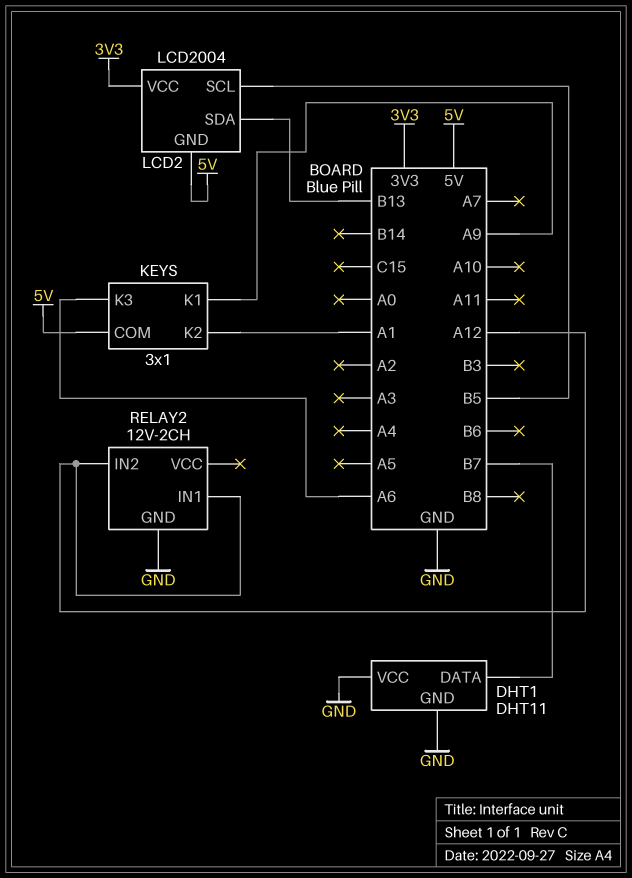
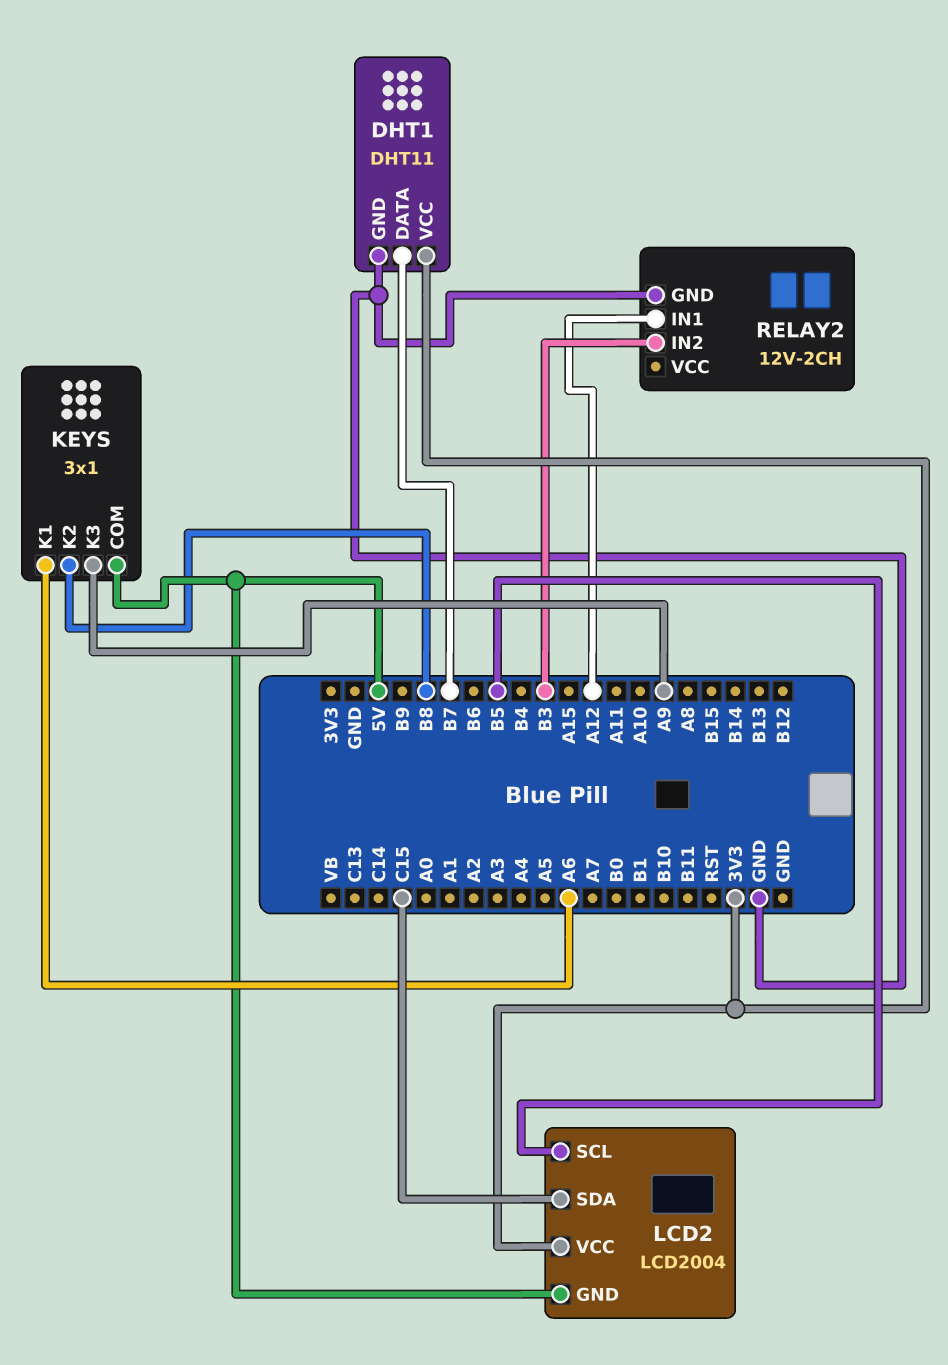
DHT1 pin VCC: GND -> 3V3
KEYS pin K1: A9 -> A6
KEYS pin K2: A1 -> B8
KEYS pin K3: A6 -> A9
LCD2 pin SDA: B13 -> C15
RELAY2 pin IN2: A12 -> B3

